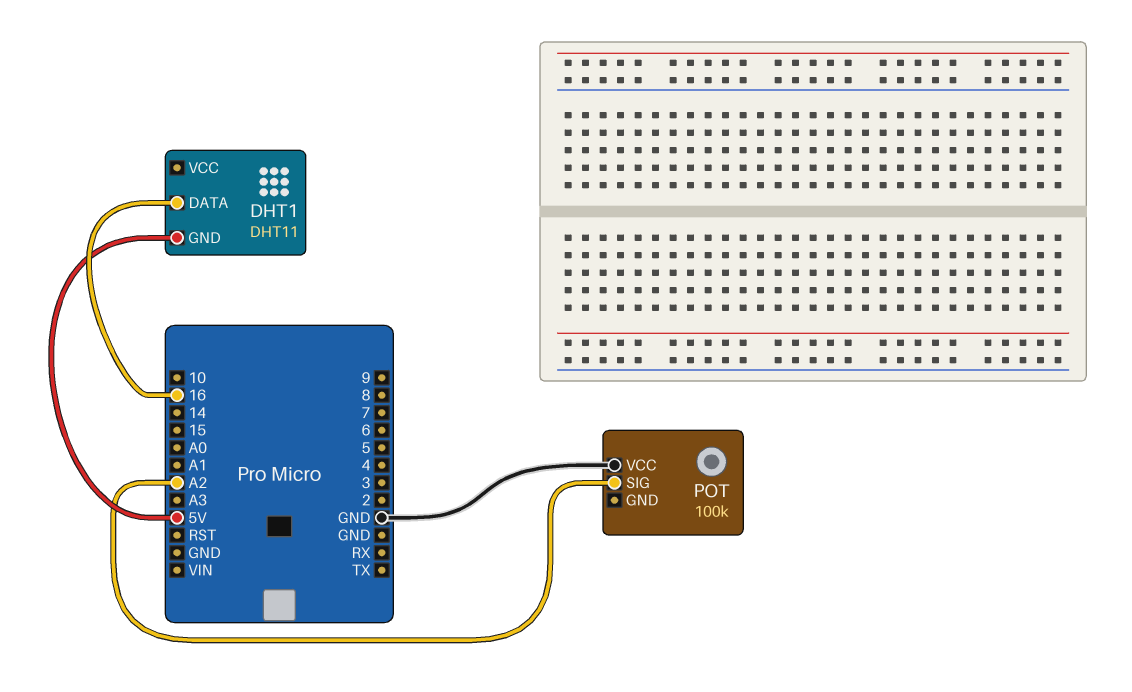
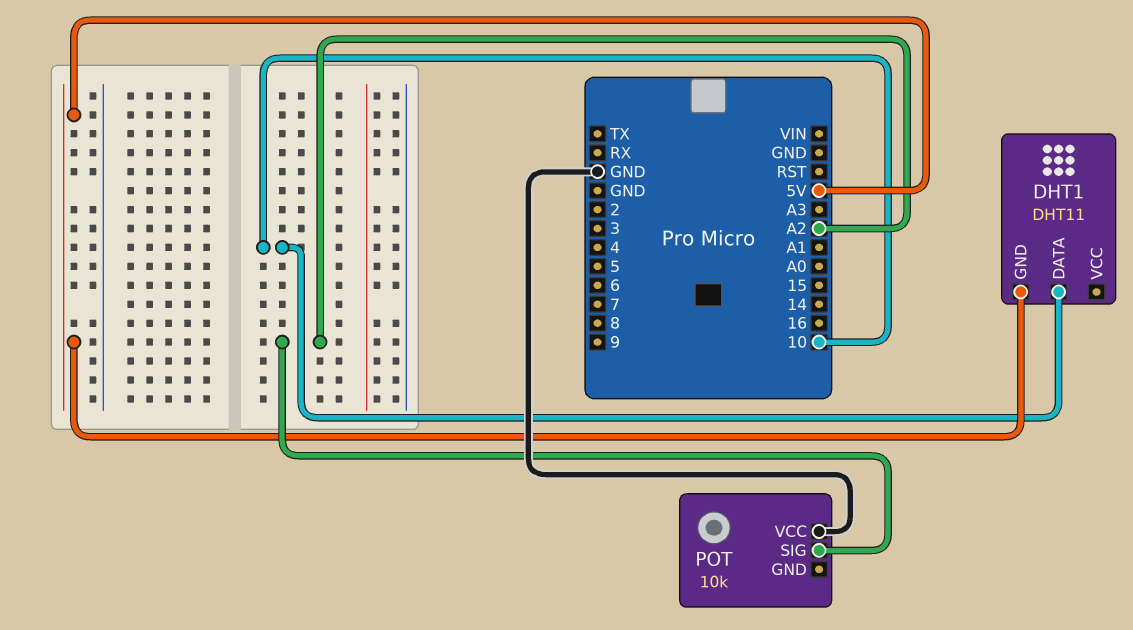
DHT1 pin DATA: 16 -> 10
POT: 100k -> 10k

